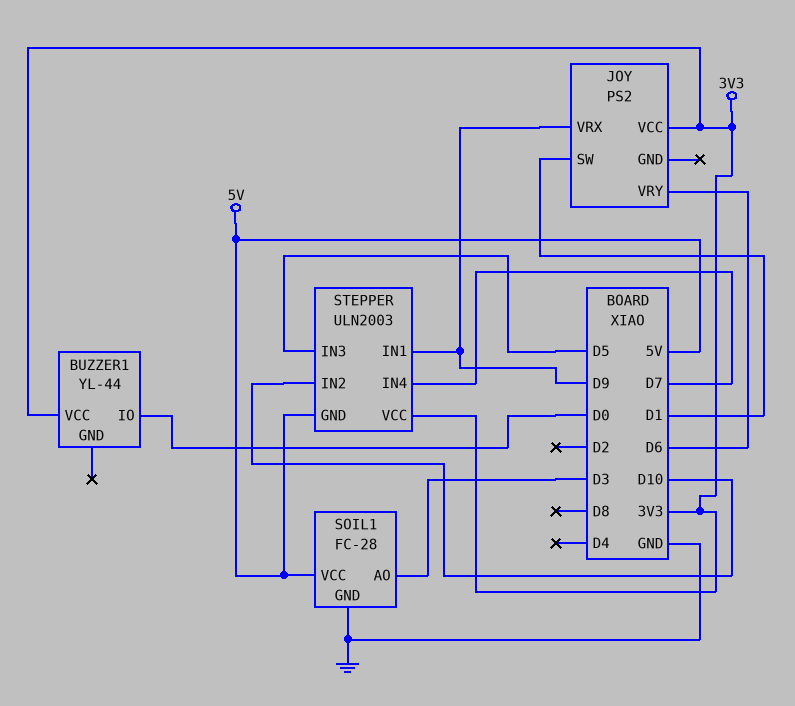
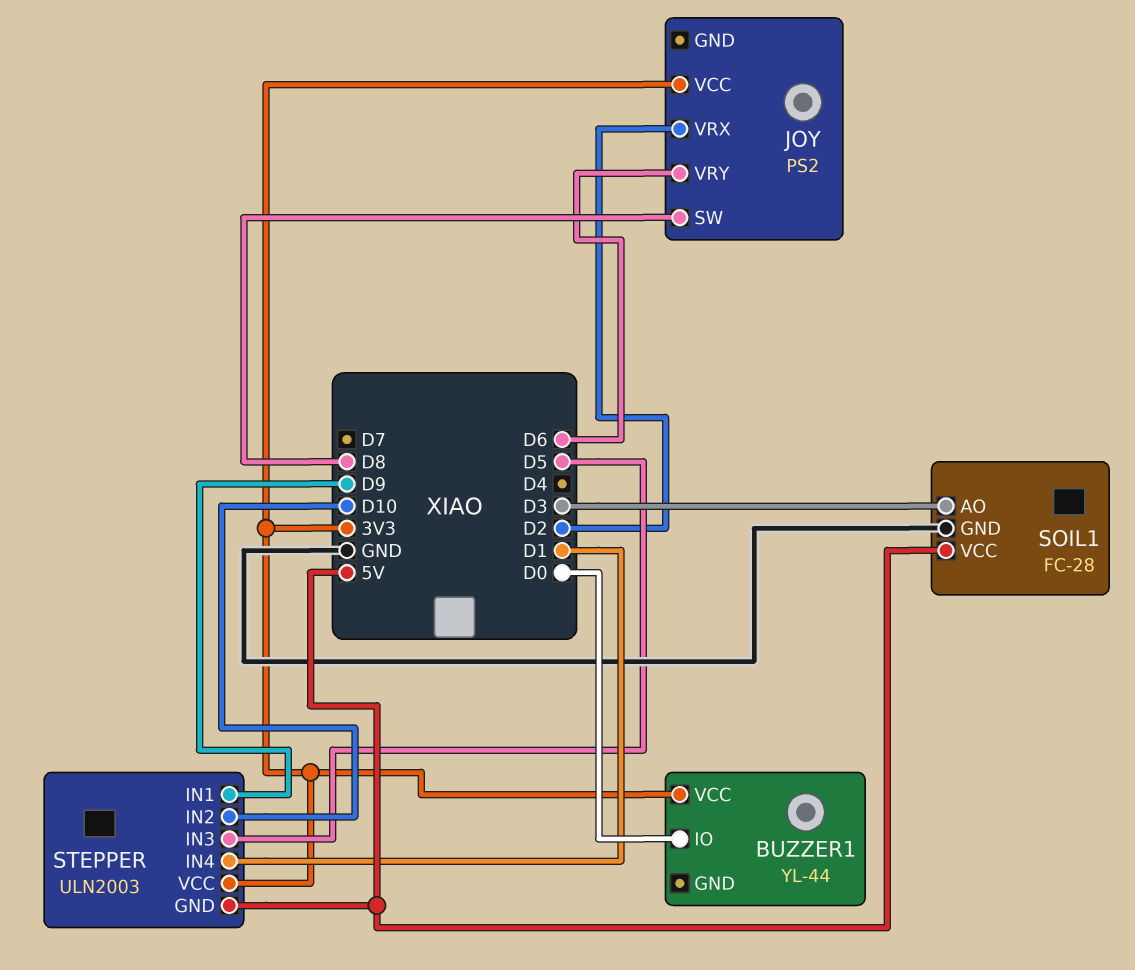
JOY pin SW: D1 -> D8
JOY pin VRX: D9 -> D2
STEPPER pin IN4: D7 -> D1

